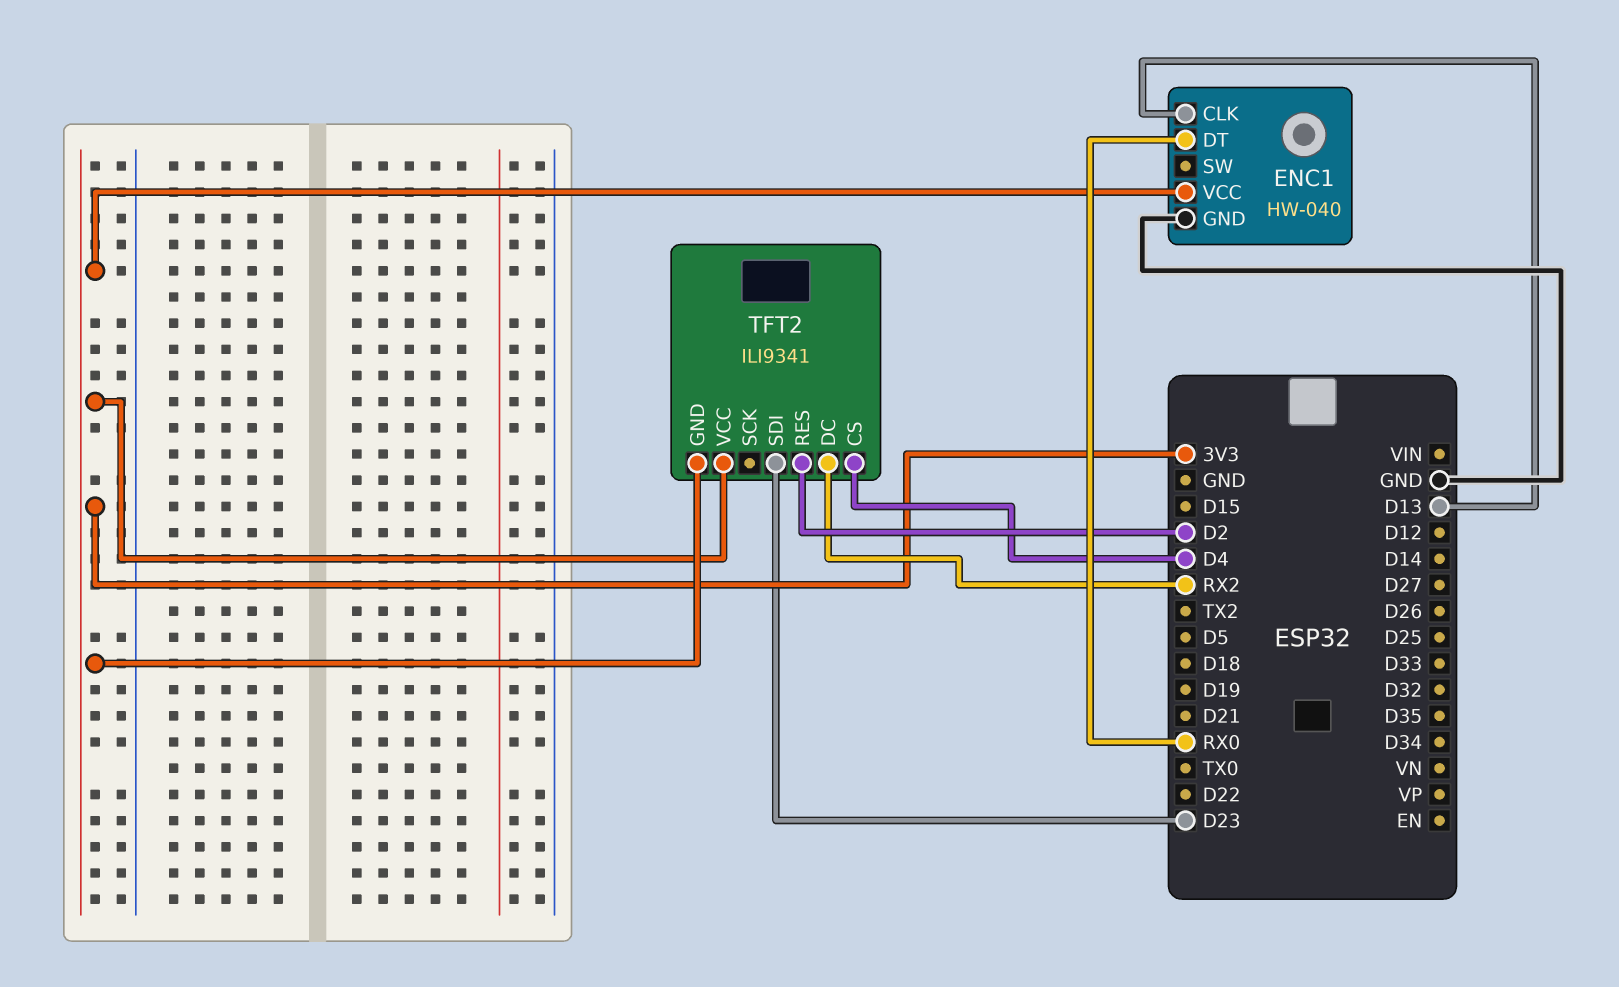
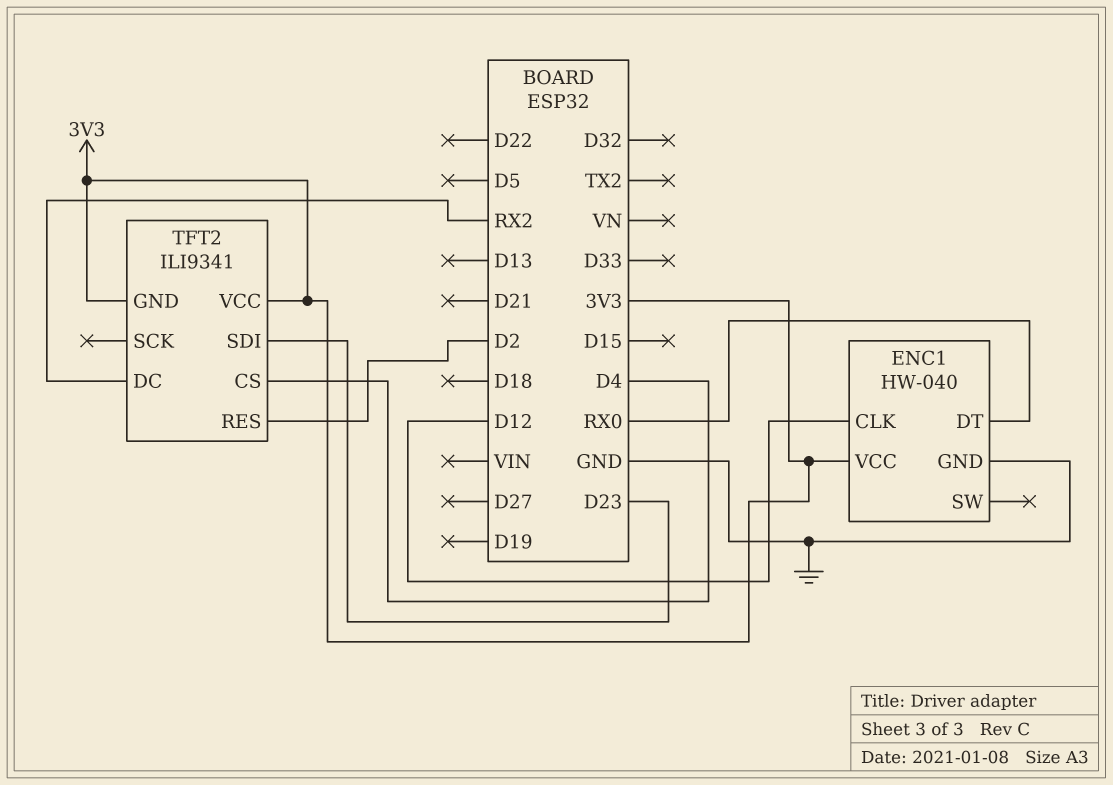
ENC1 pin CLK: D13 -> D12

